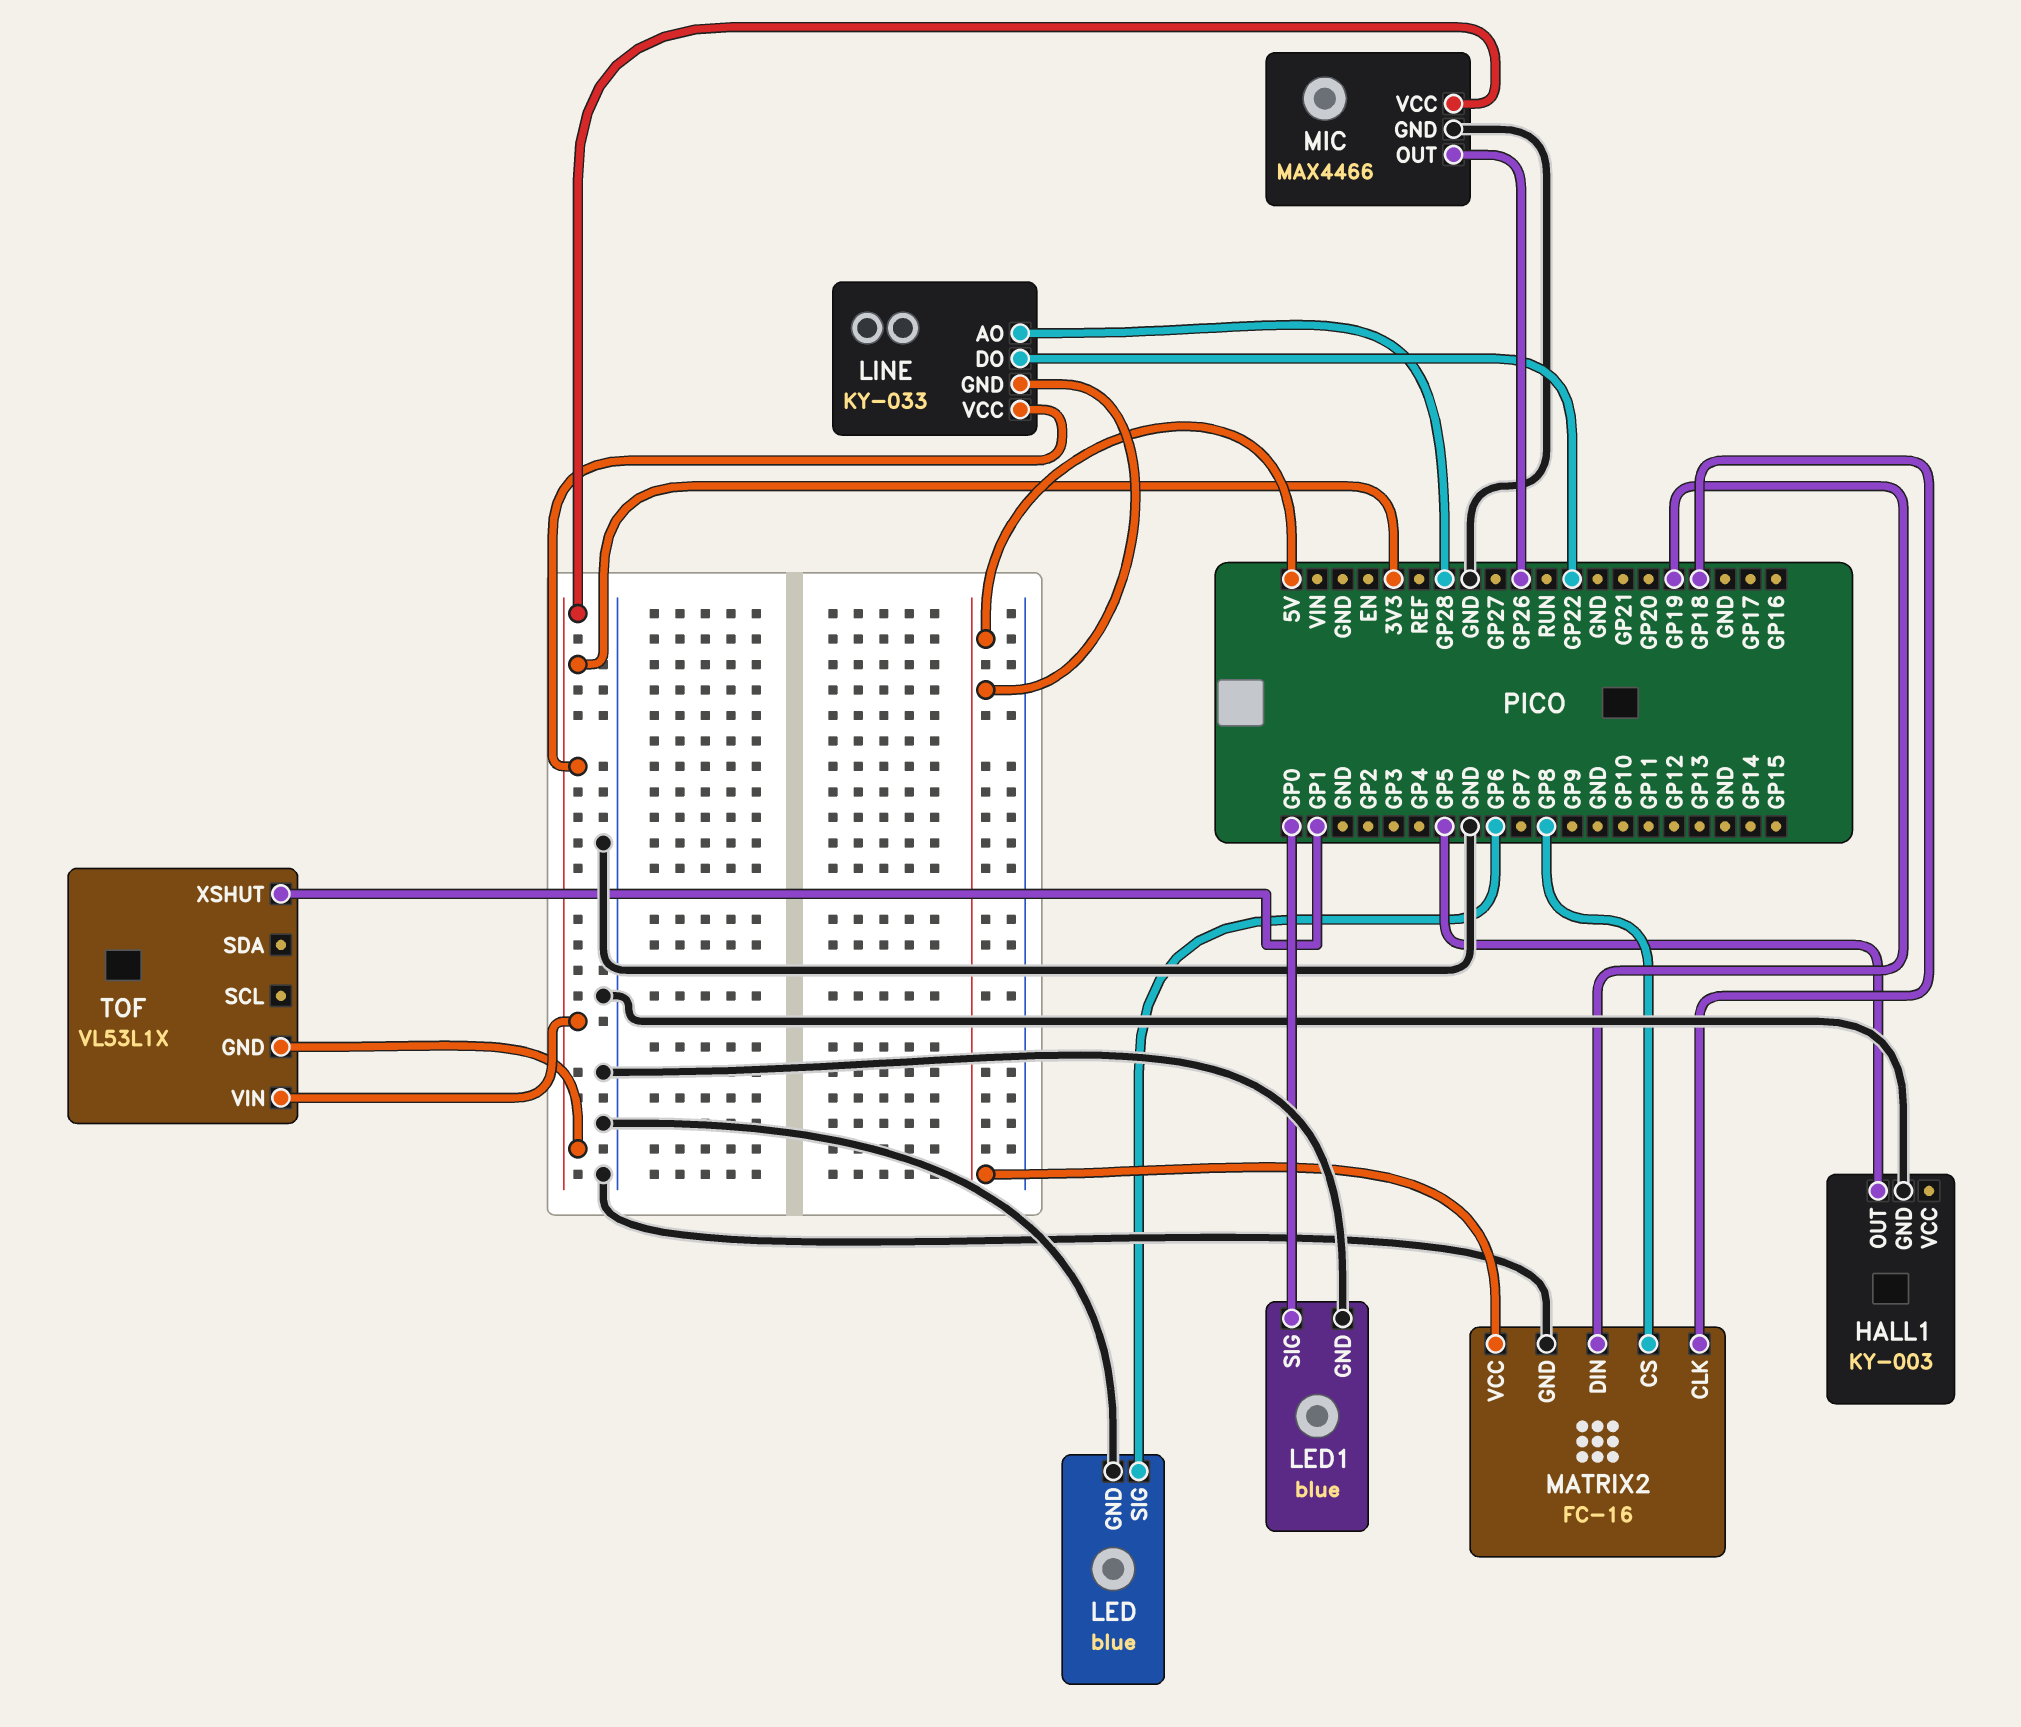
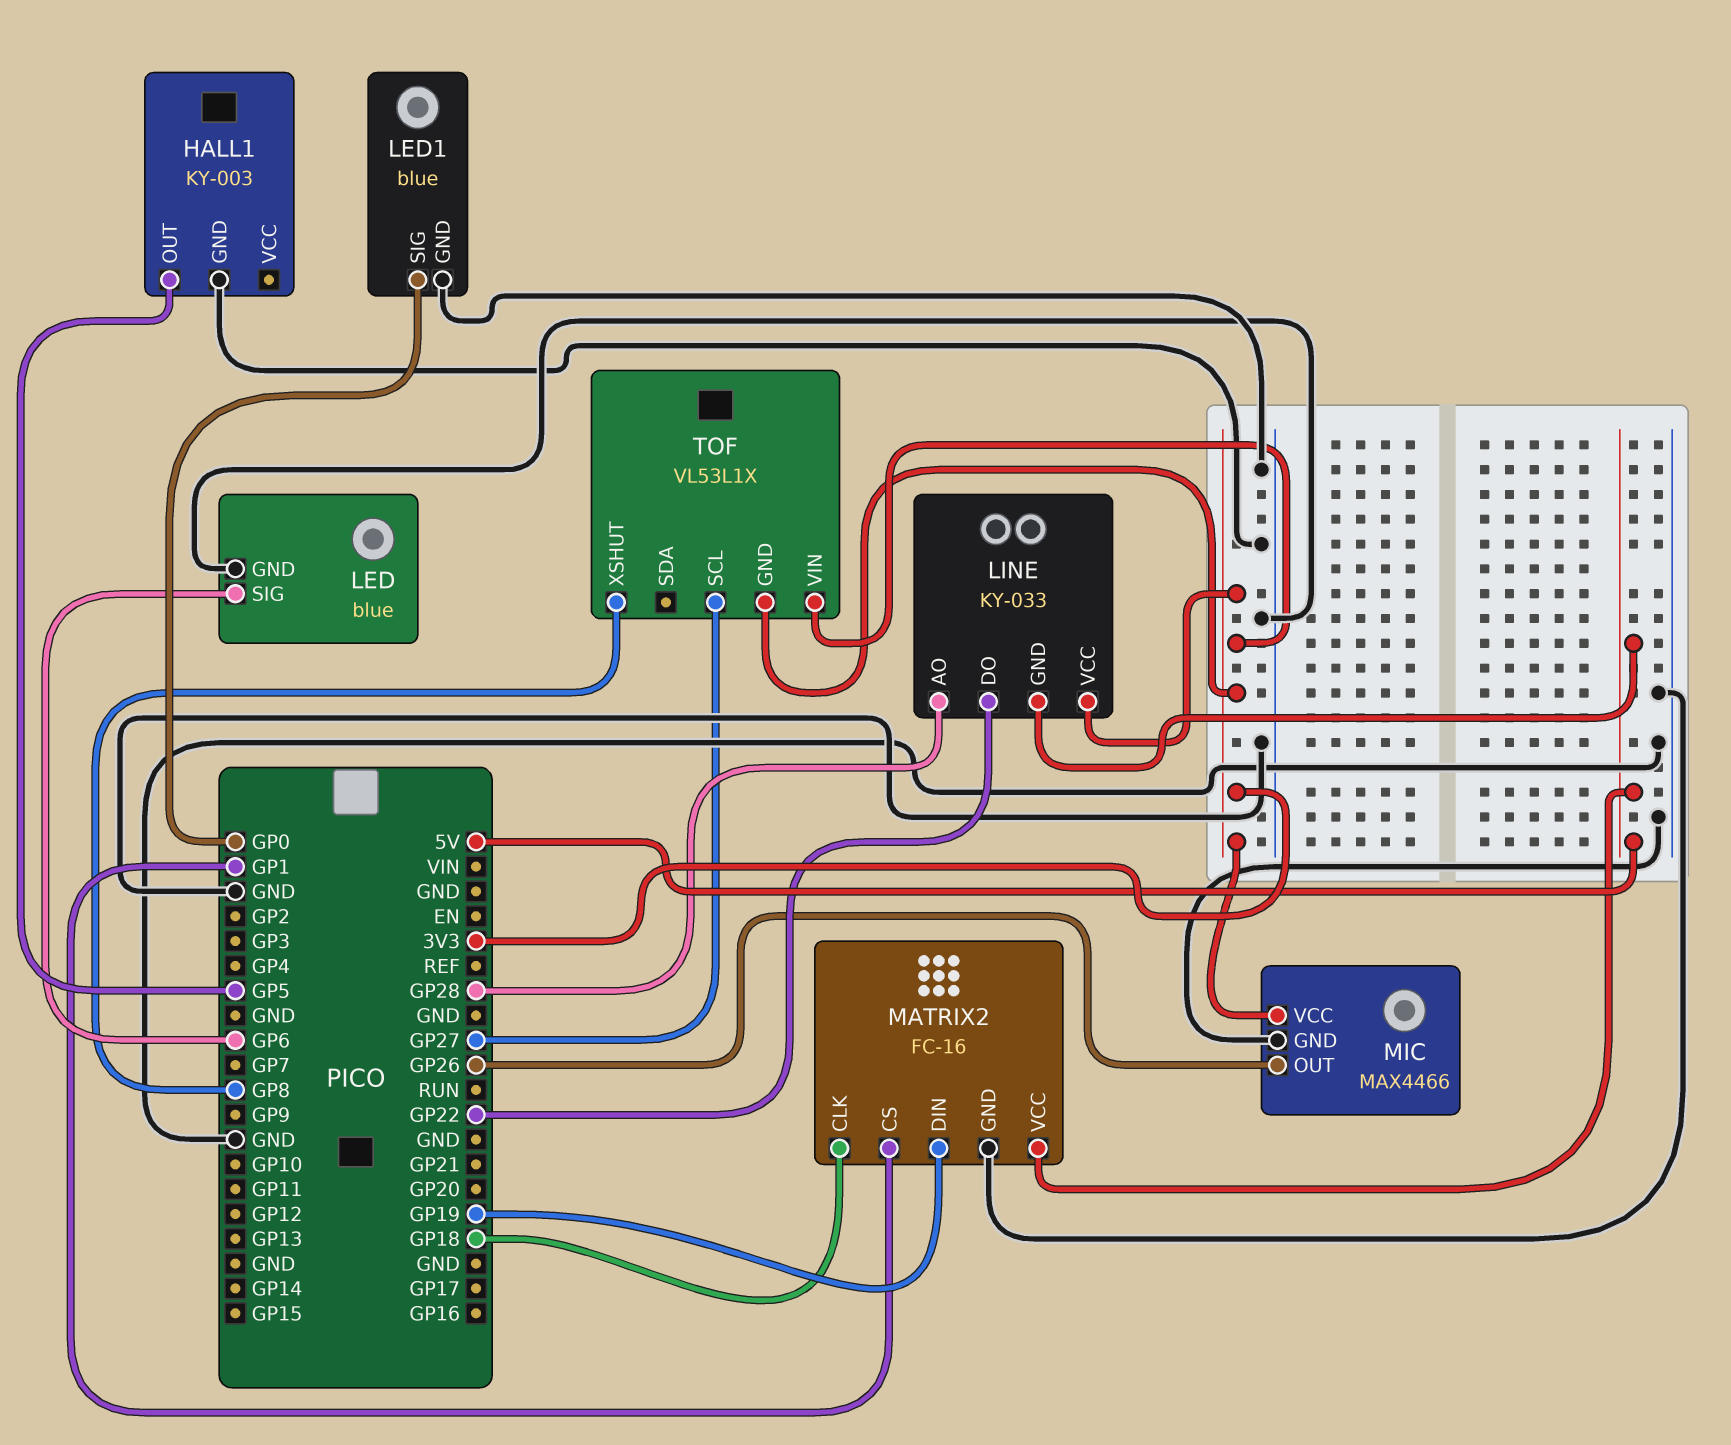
MATRIX2 pin CS: GP8 -> GP1
TOF pin SCL: none -> GP27
TOF pin XSHUT: GP1 -> GP8

